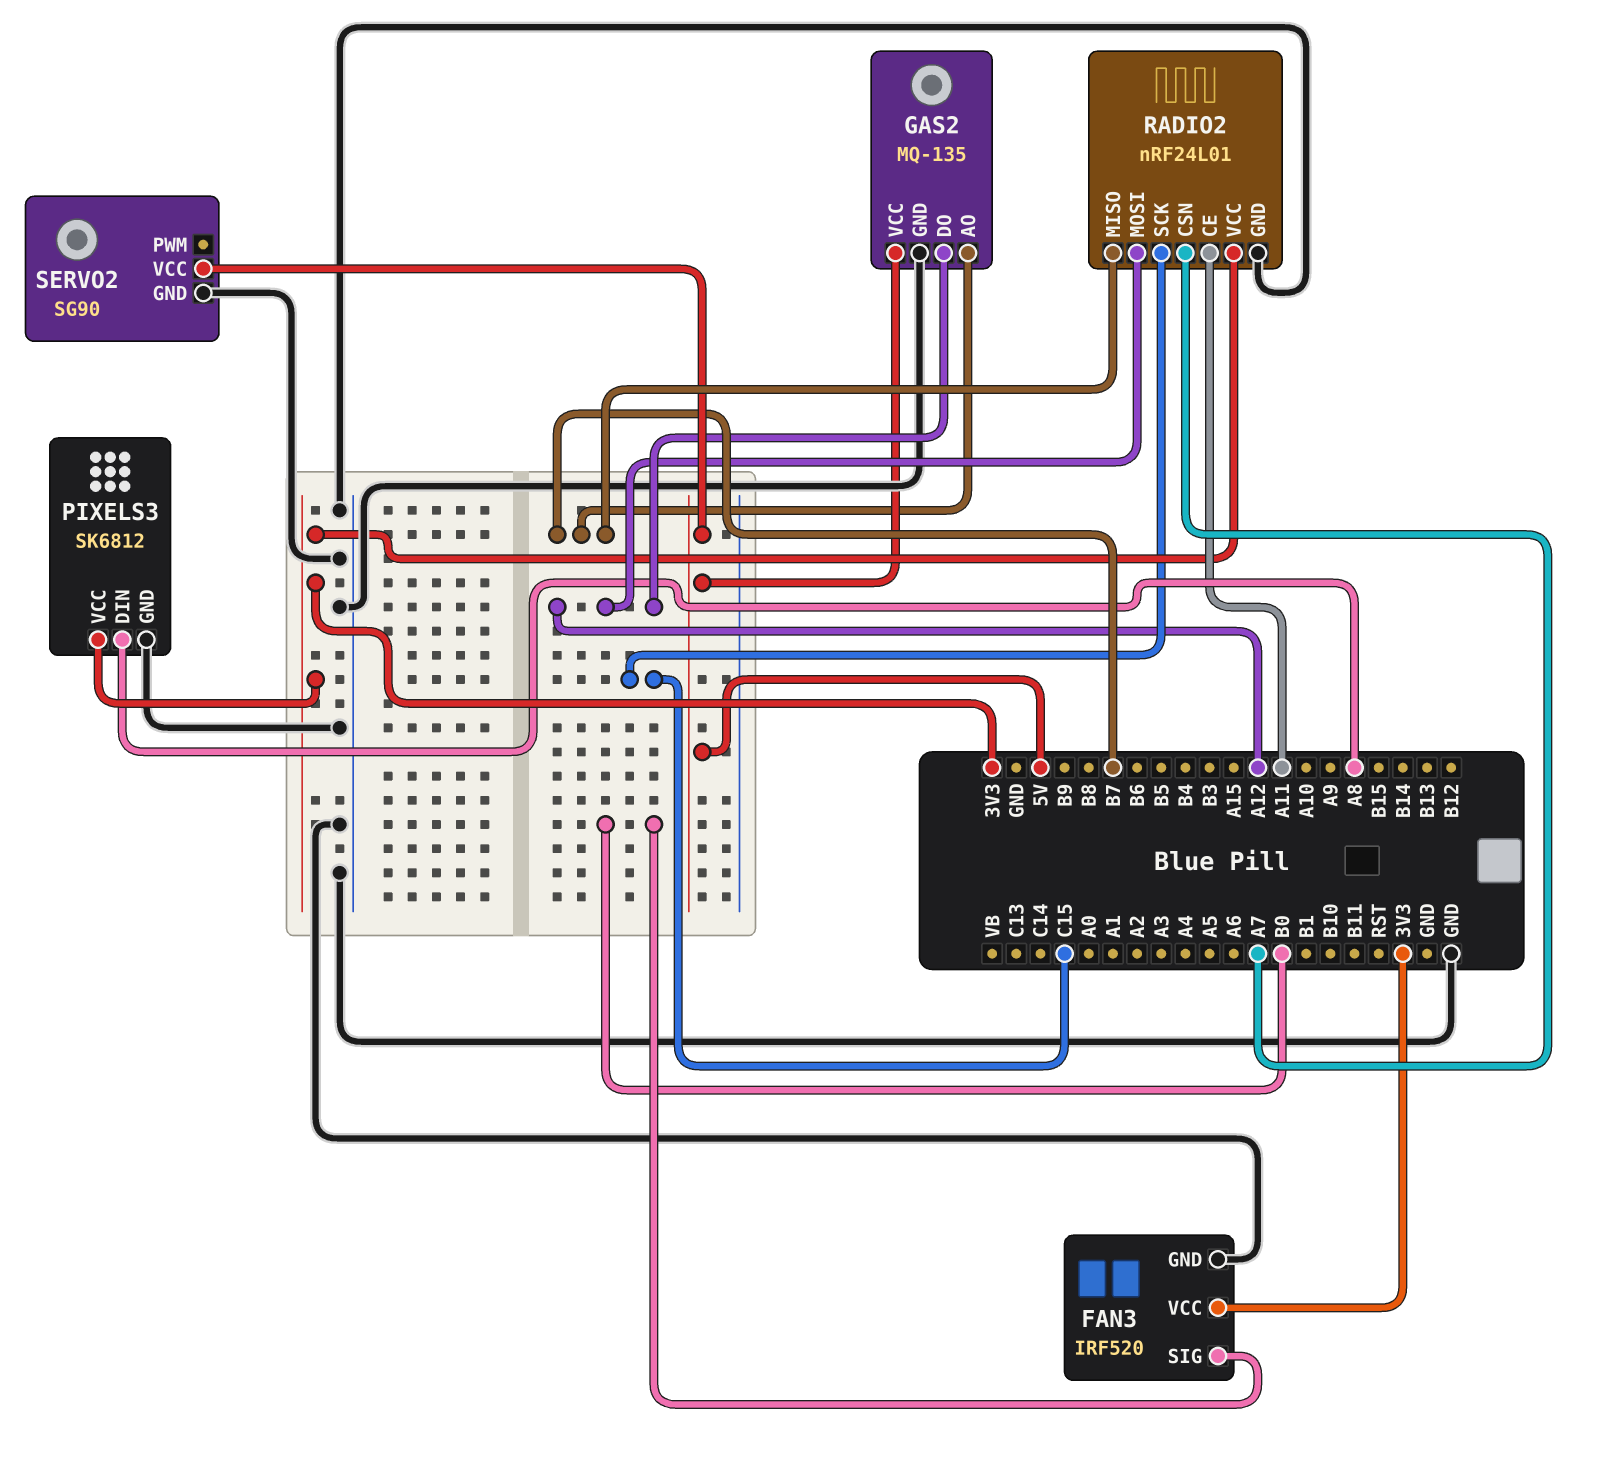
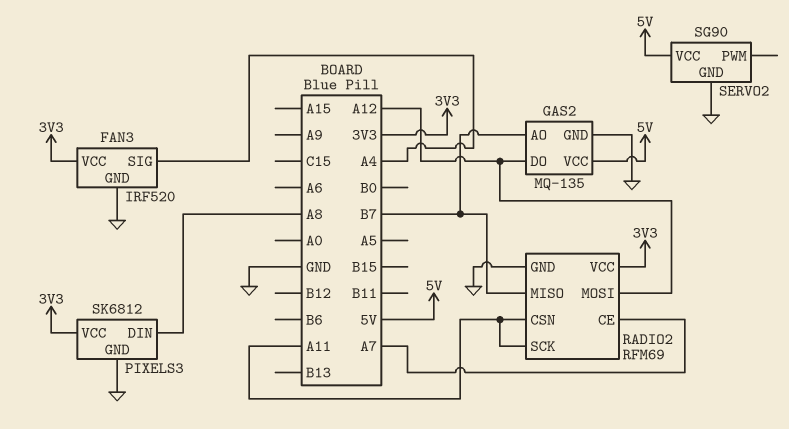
FAN3 pin SIG: B0 -> A4
RADIO2: nRF24L01 -> RFM69
RADIO2 pin CE: A11 -> A7
RADIO2 pin CSN: A7 -> A11
RADIO2 pin SCK: C15 -> A11

